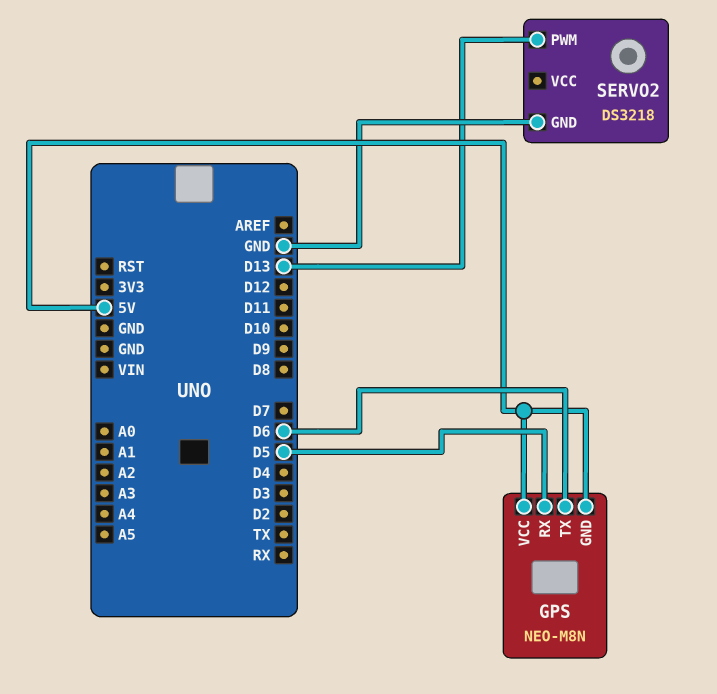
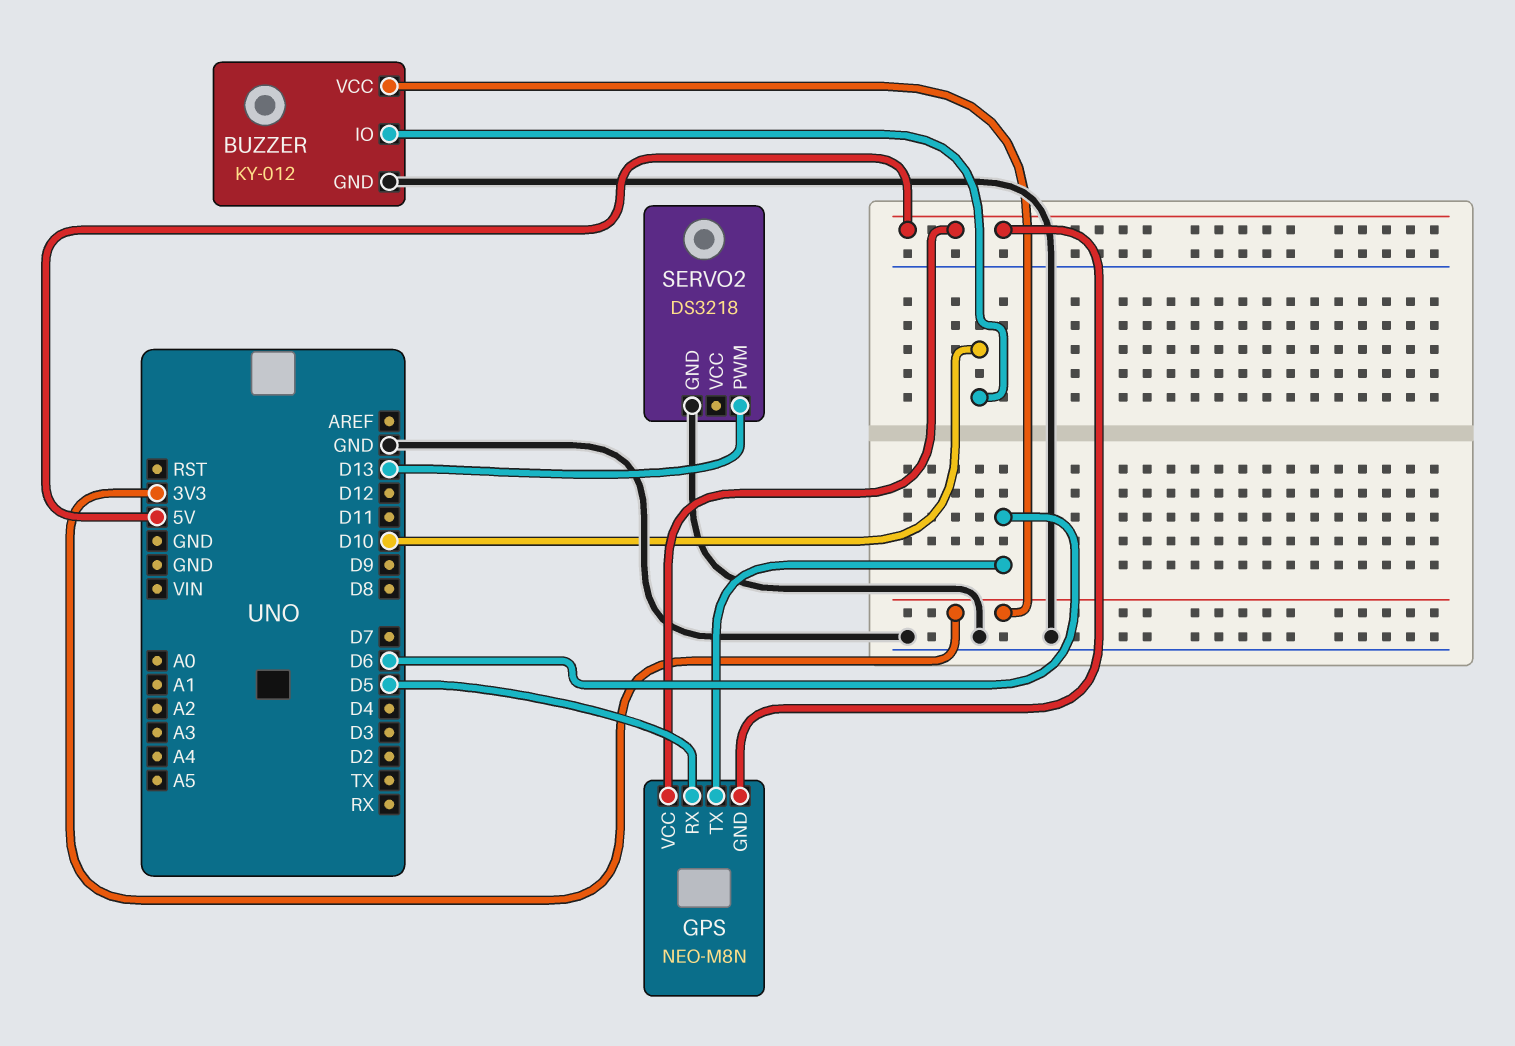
BUZZER: none -> KY-012
BUZZER pin GND: none -> GND
BUZZER pin IO: none -> D10
BUZZER pin VCC: none -> 3V3

